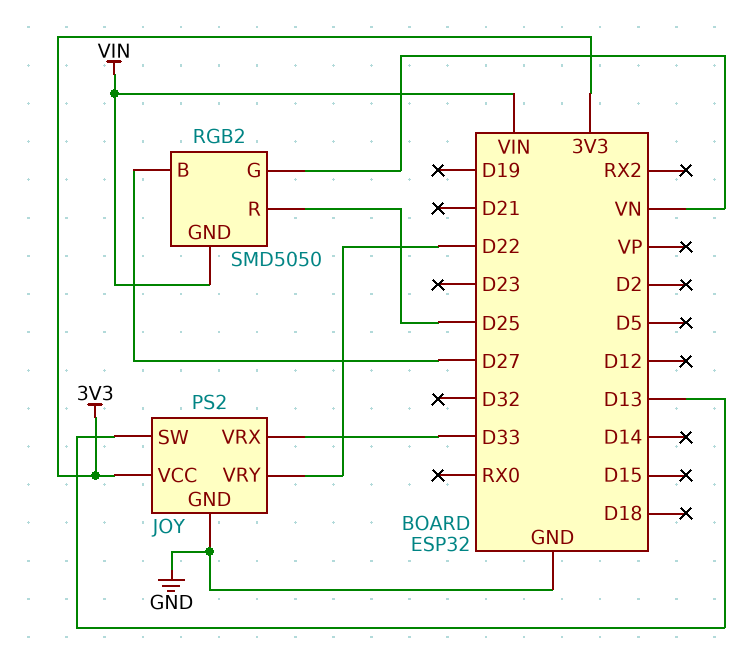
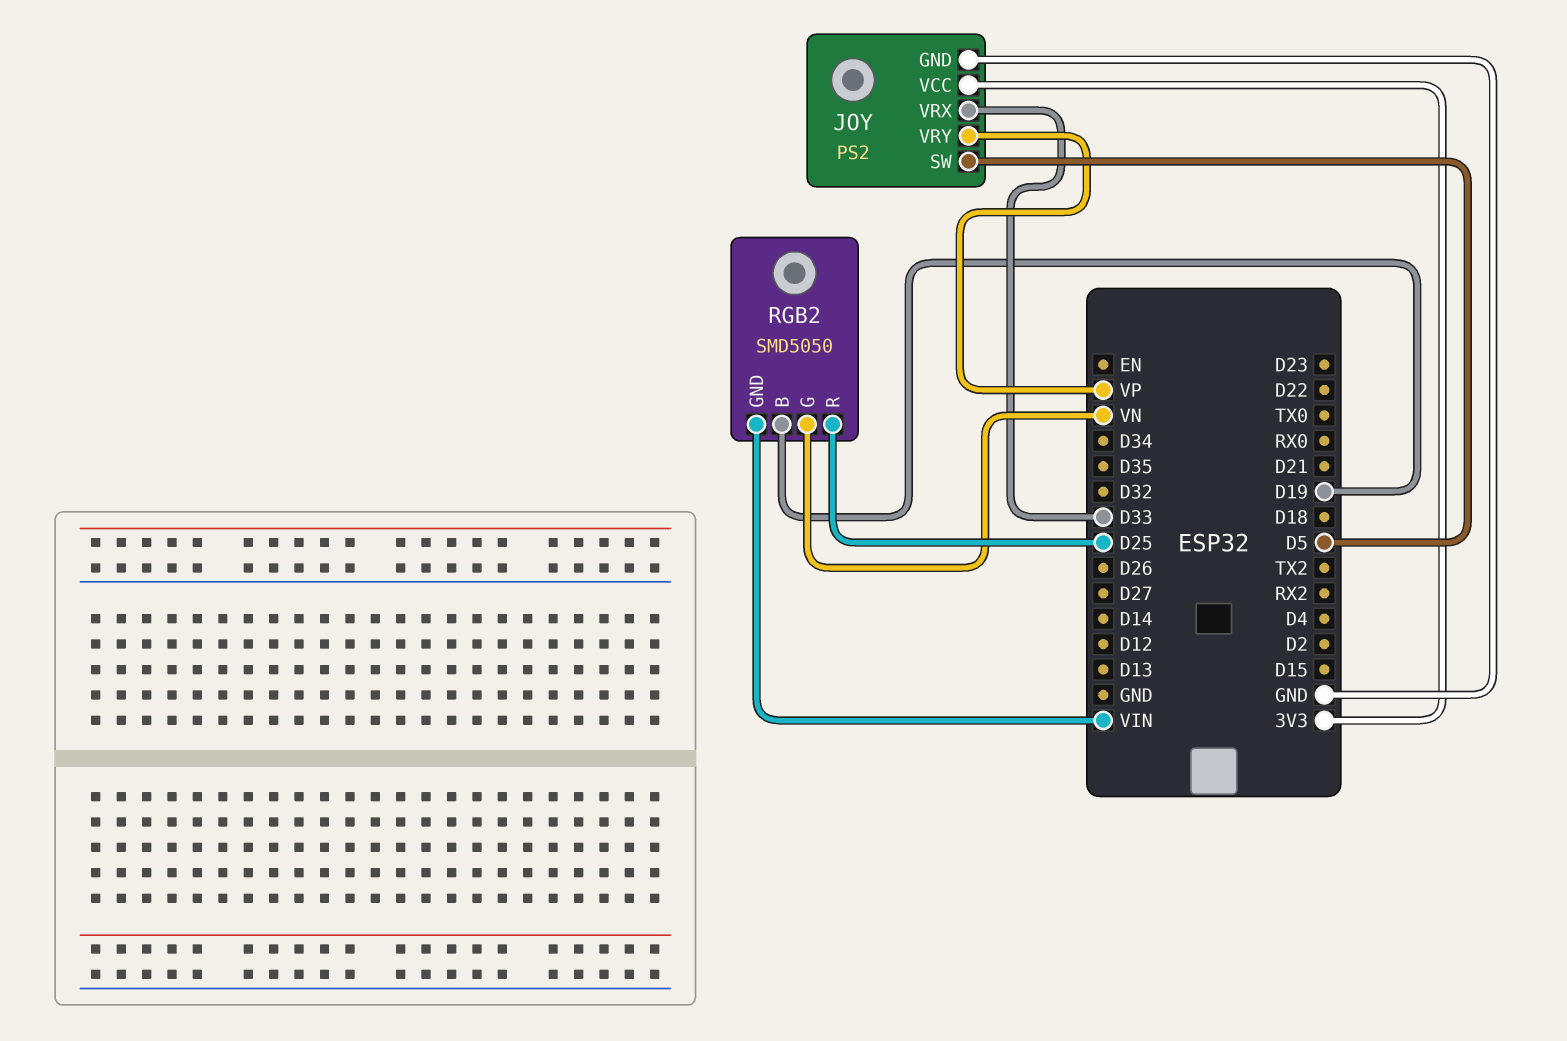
JOY pin SW: D13 -> D5
JOY pin VRY: D22 -> VP
RGB2 pin B: D27 -> D19

